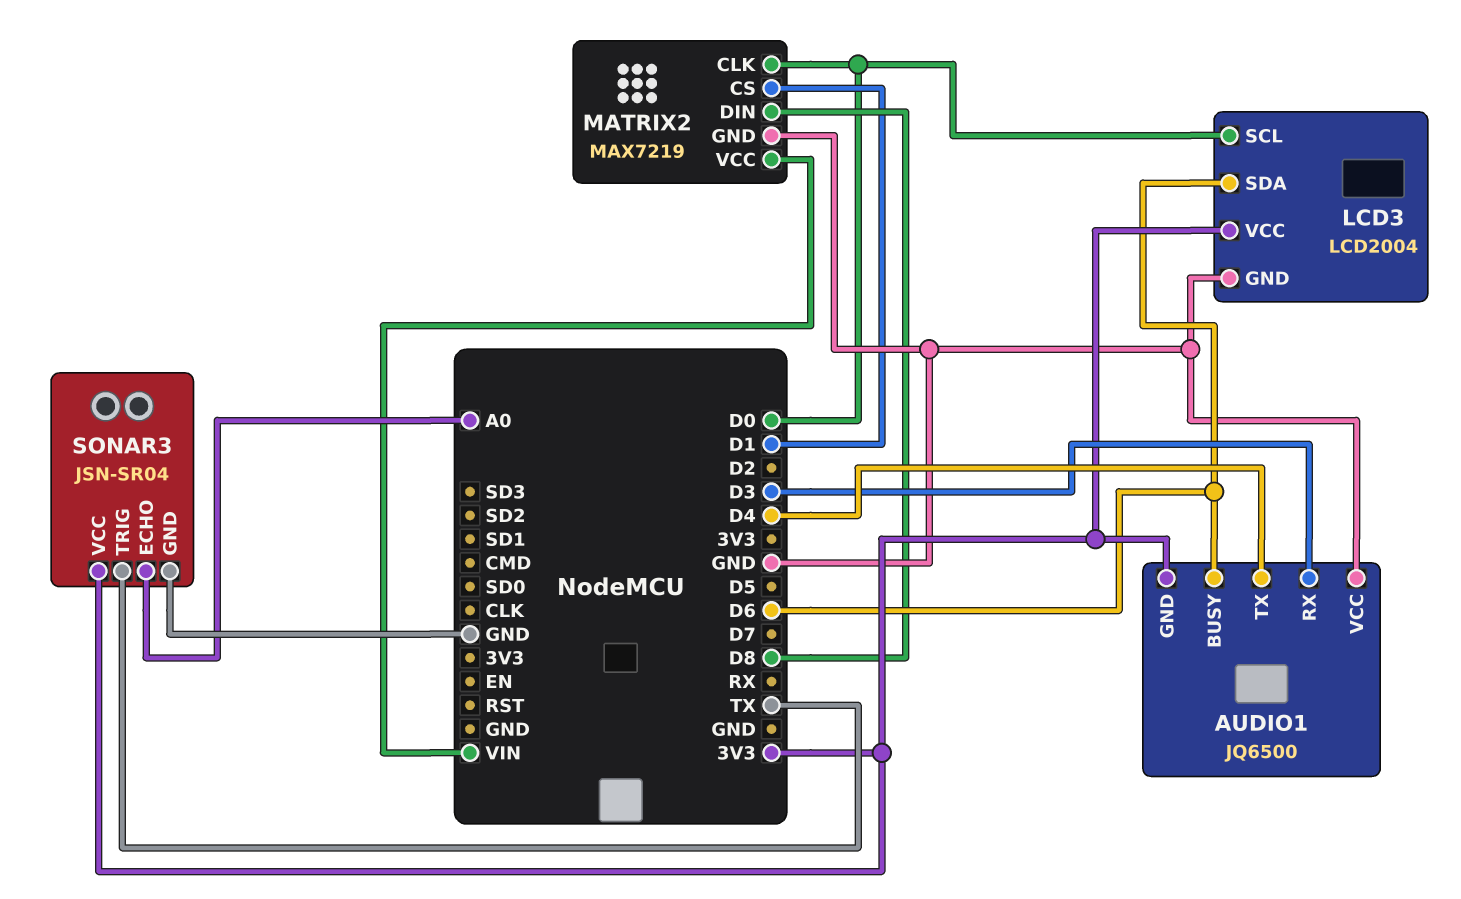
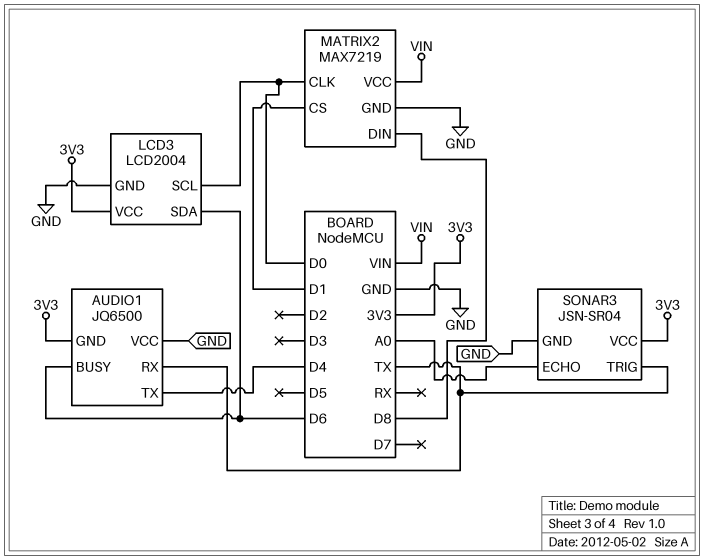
AUDIO1 pin RX: D3 -> TX

